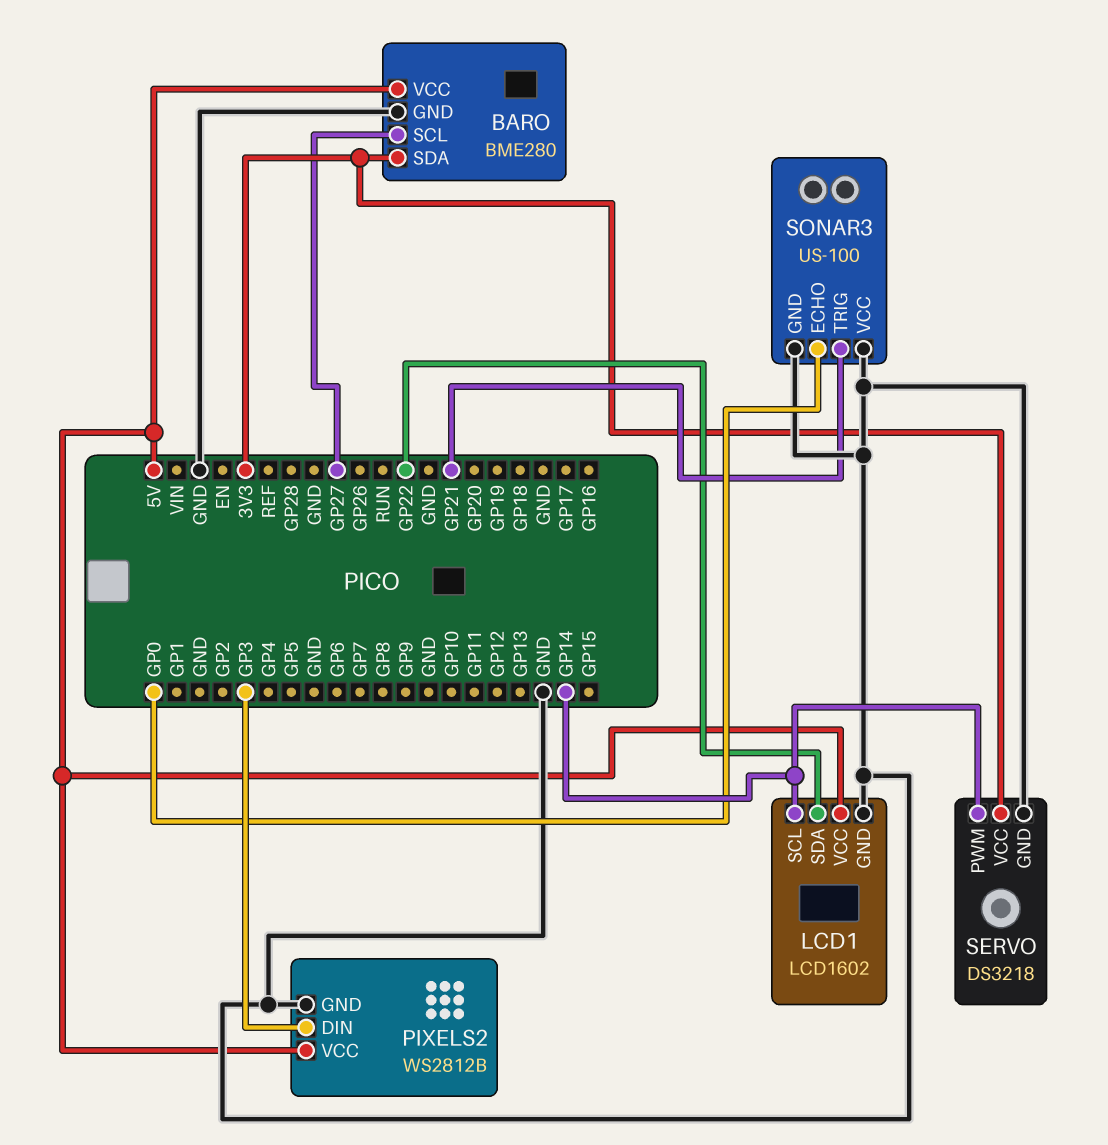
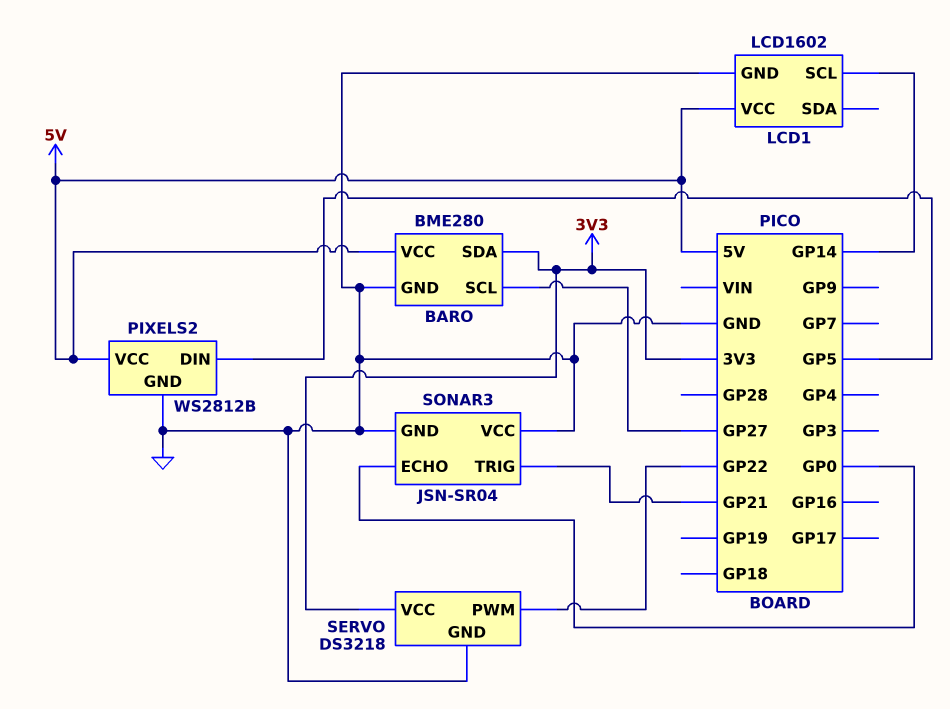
LCD1 pin SDA: GP22 -> none
PIXELS2 pin DIN: GP3 -> GP5
SERVO pin PWM: GP14 -> GP22
SONAR3: US-100 -> JSN-SR04

